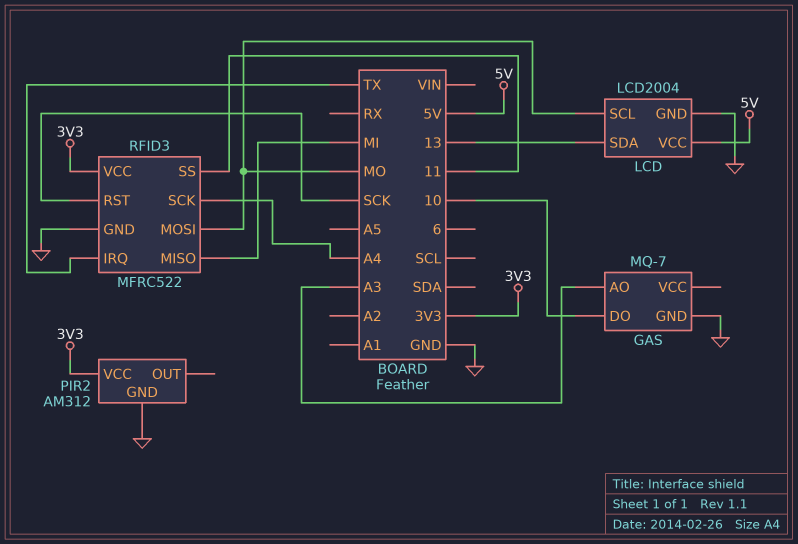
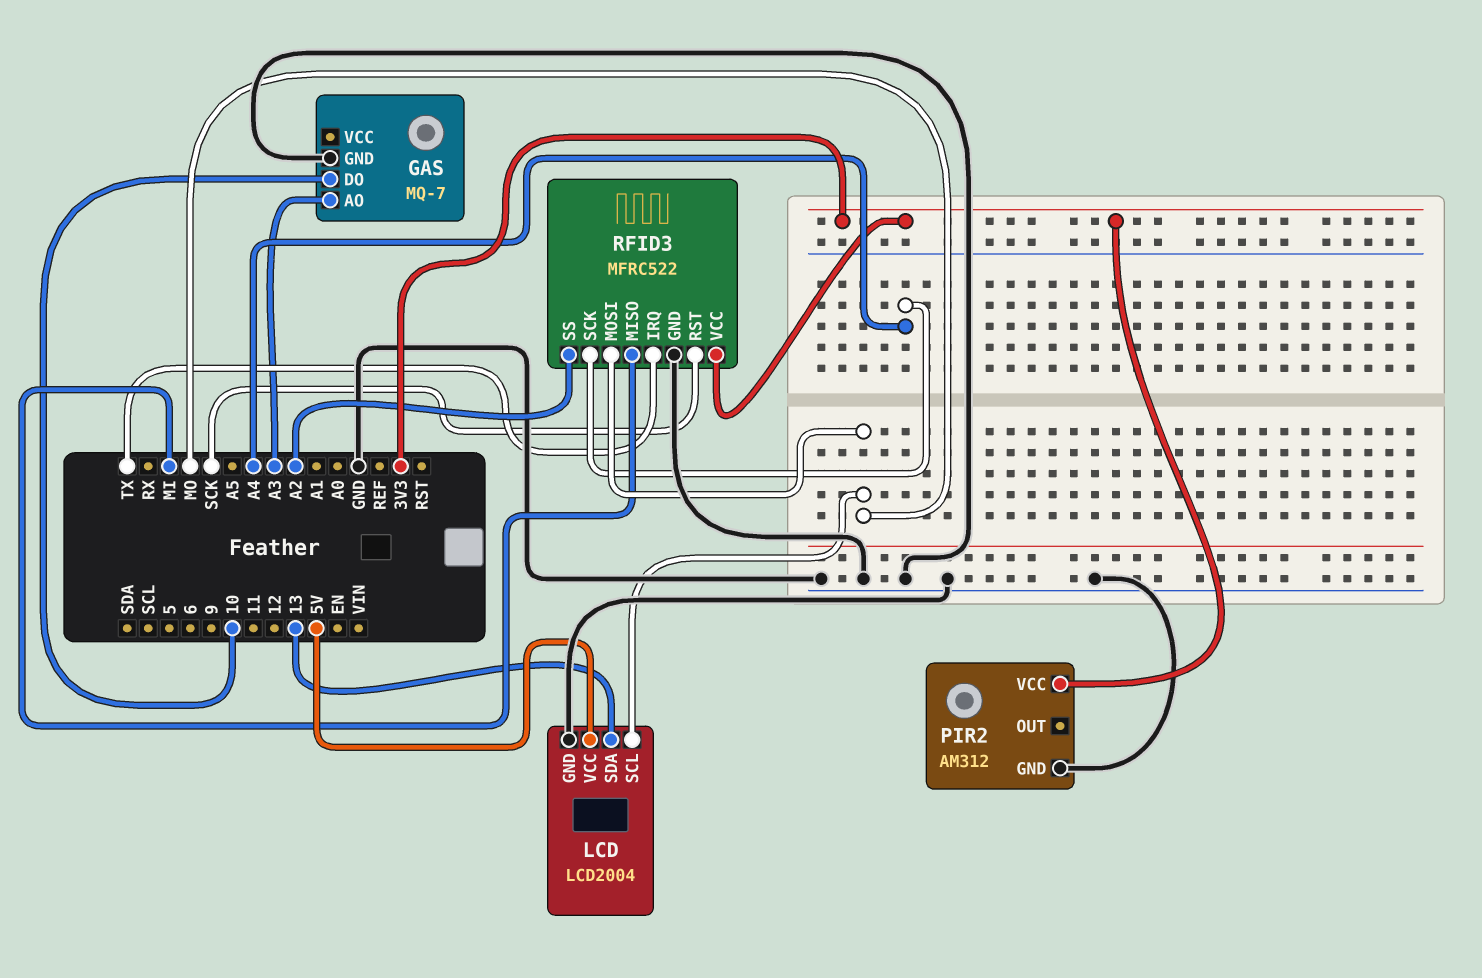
RFID3 pin SS: 11 -> A2

